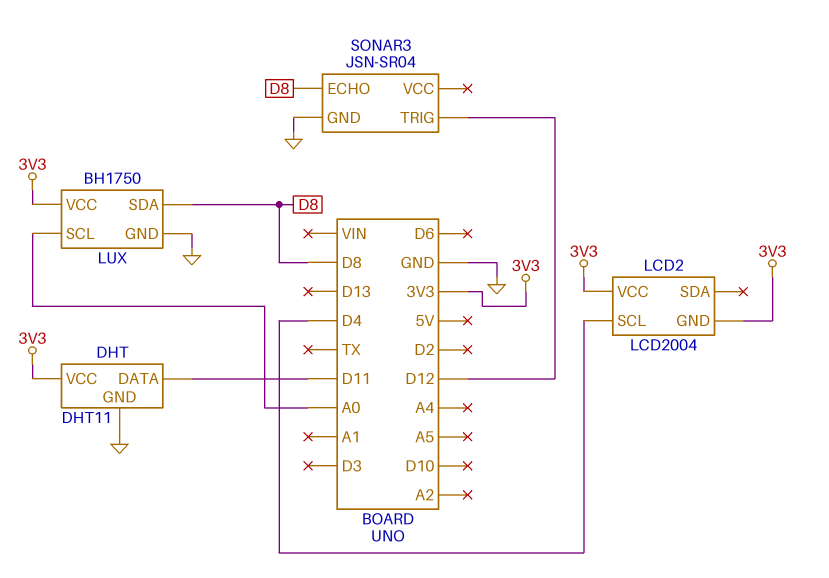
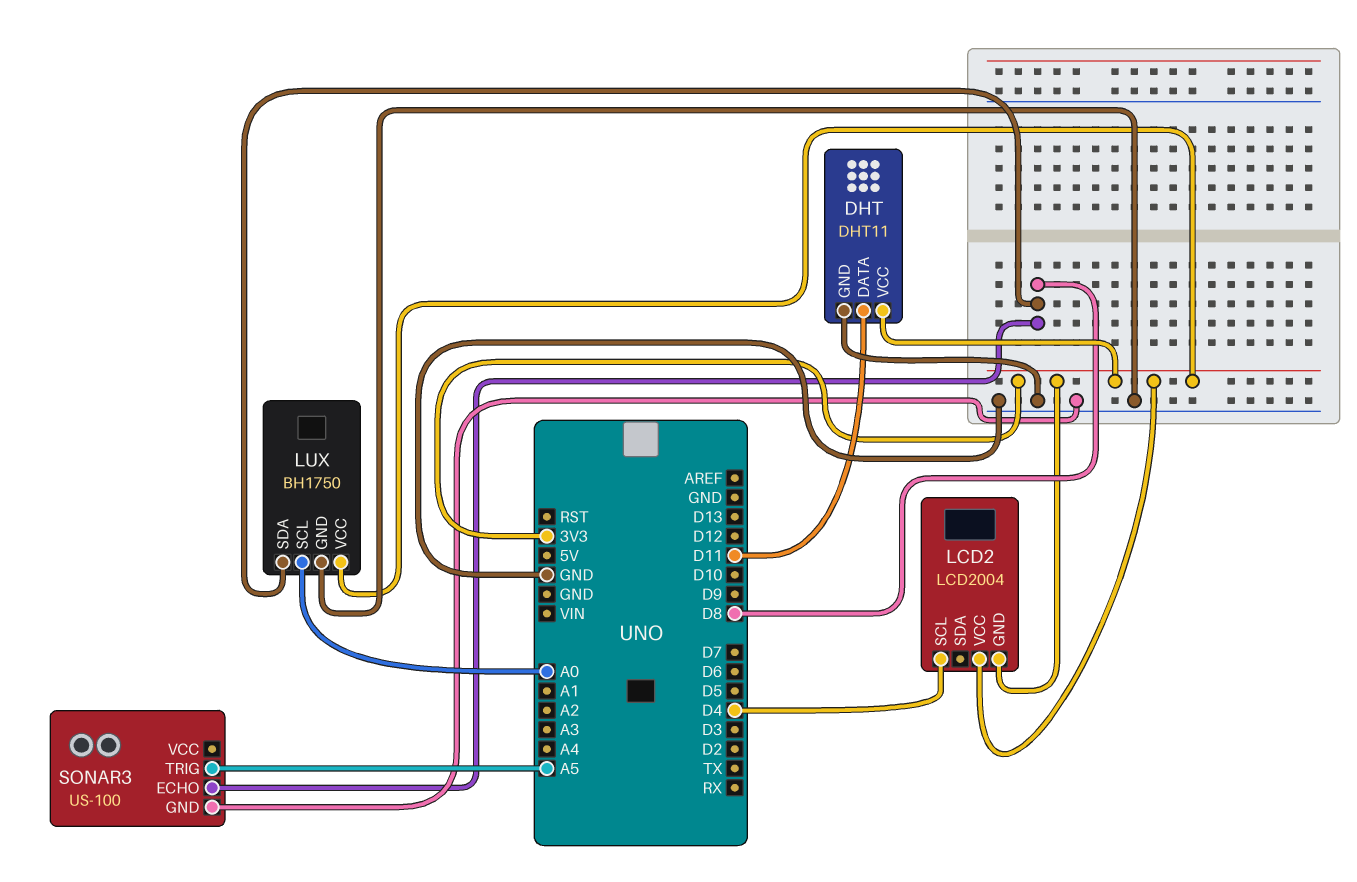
SONAR3: JSN-SR04 -> US-100
SONAR3 pin TRIG: D12 -> A5

